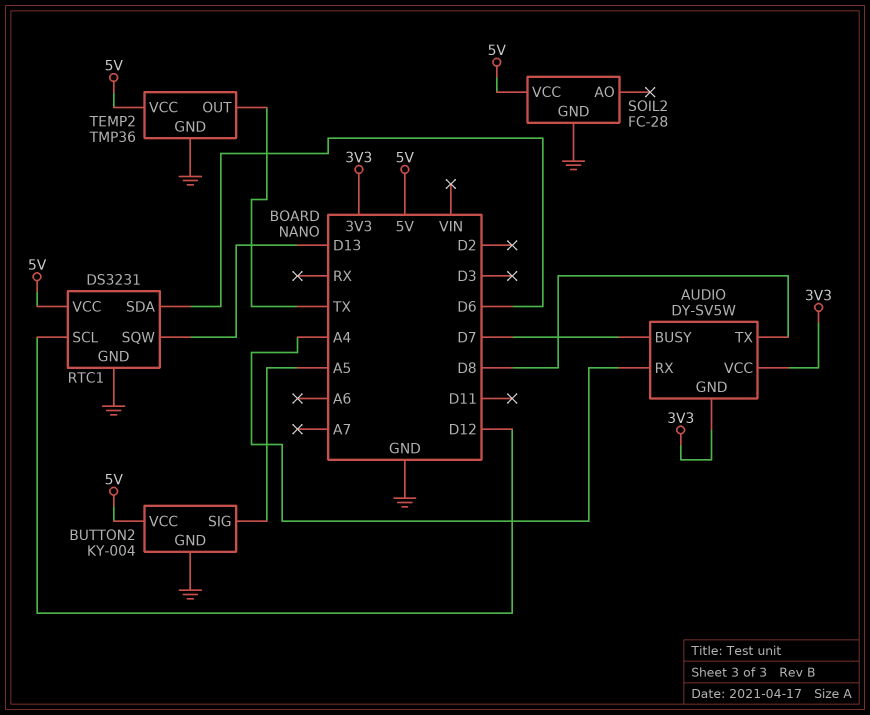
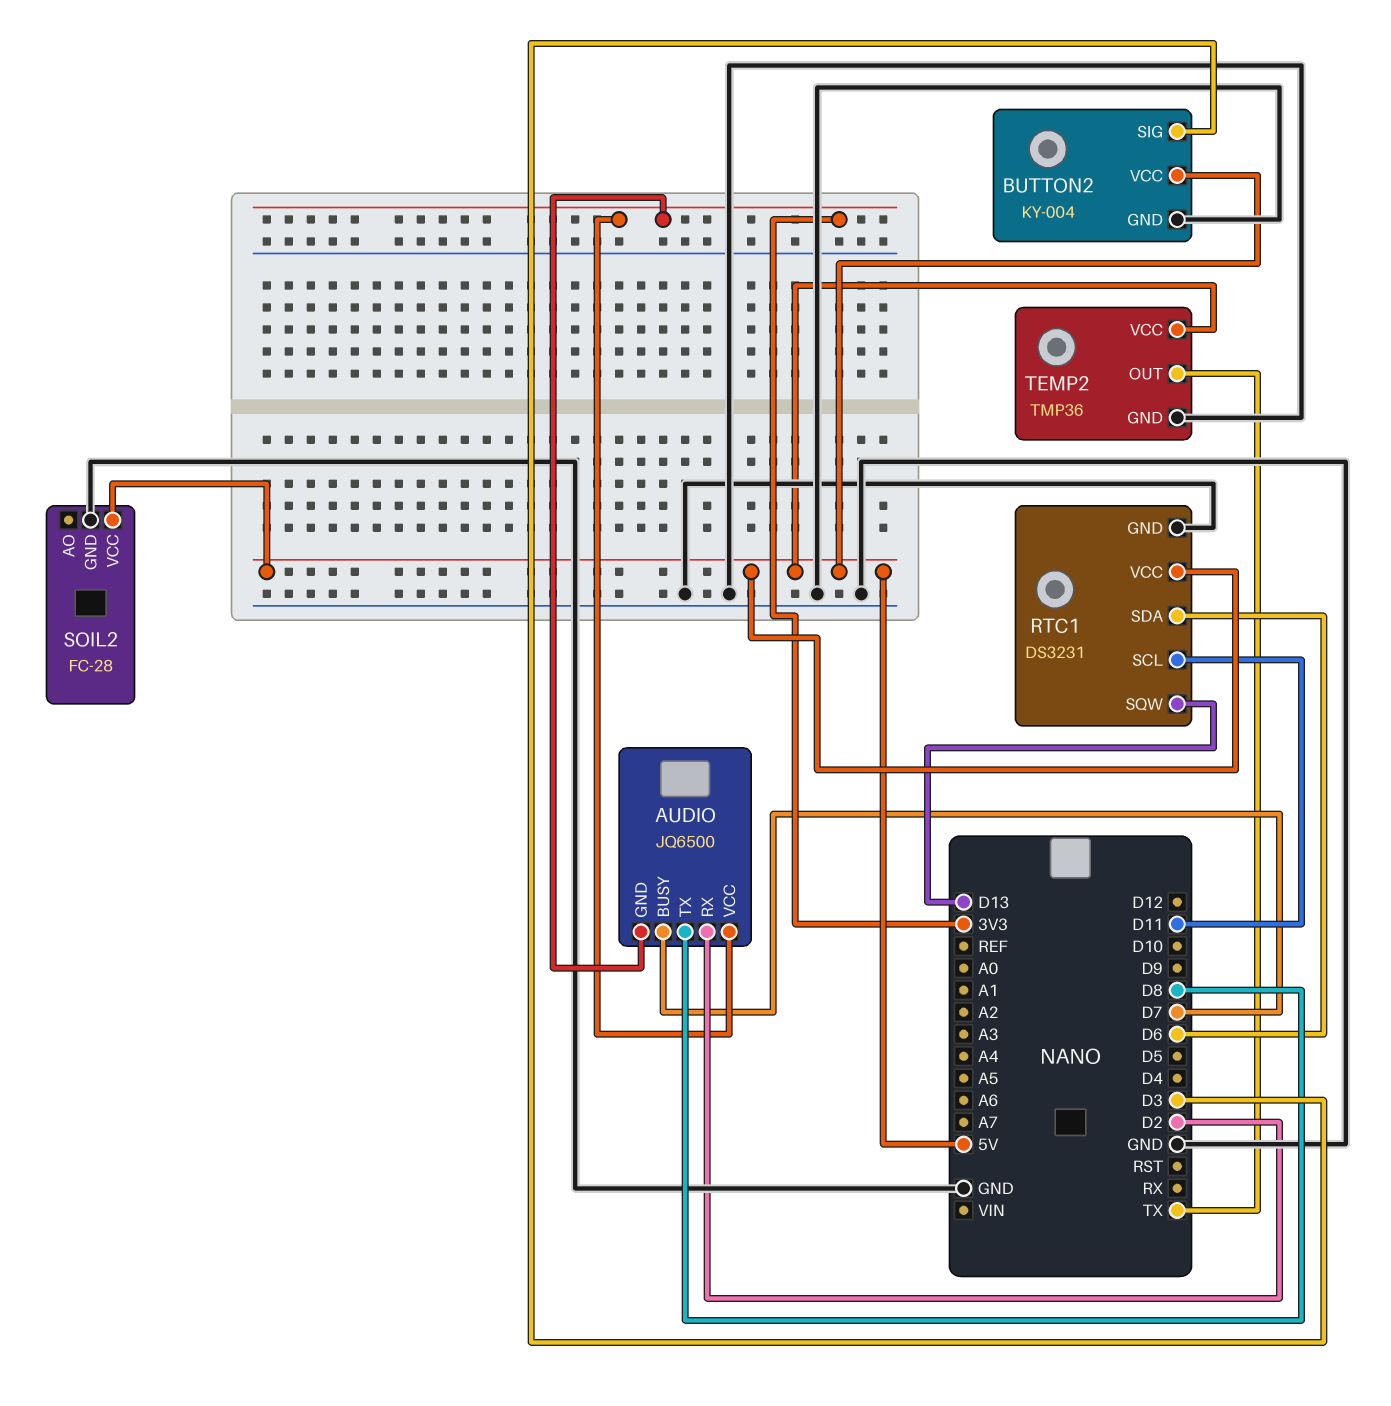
AUDIO: DY-SV5W -> JQ6500
AUDIO pin RX: A4 -> D2
BUTTON2 pin SIG: A5 -> D3
RTC1 pin SCL: D12 -> D11

